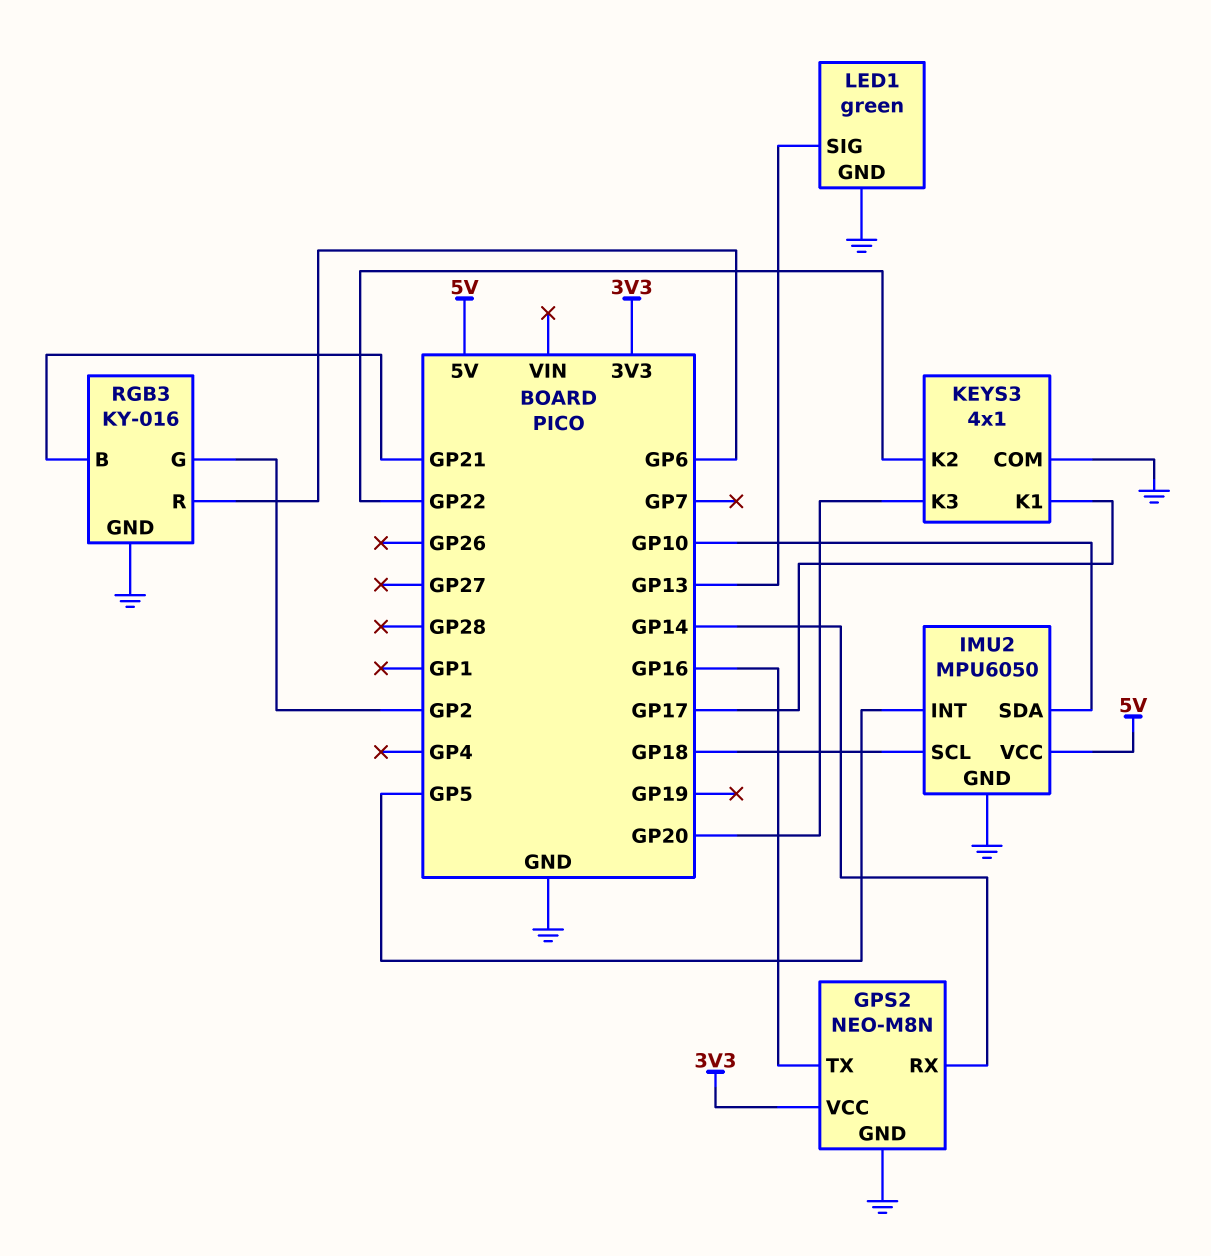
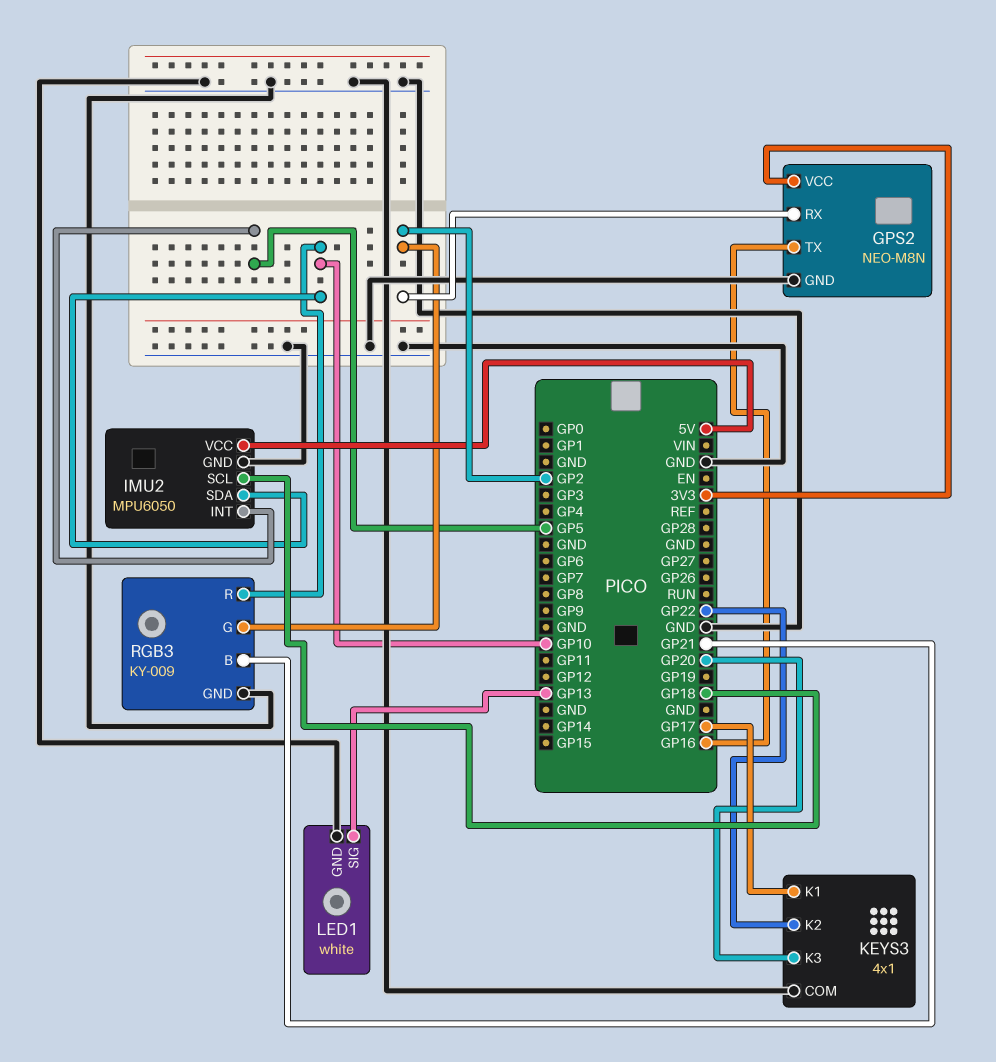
GPS2 pin RX: GP14 -> GP2
LED1: green -> white
RGB3: KY-016 -> KY-009
RGB3 pin R: GP6 -> GP10

